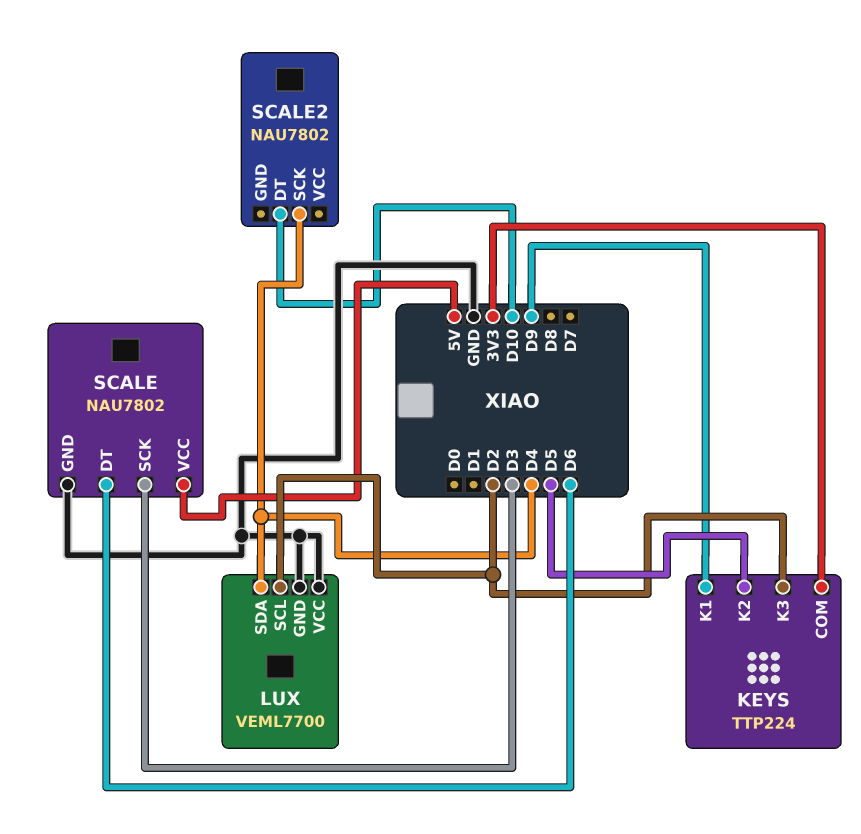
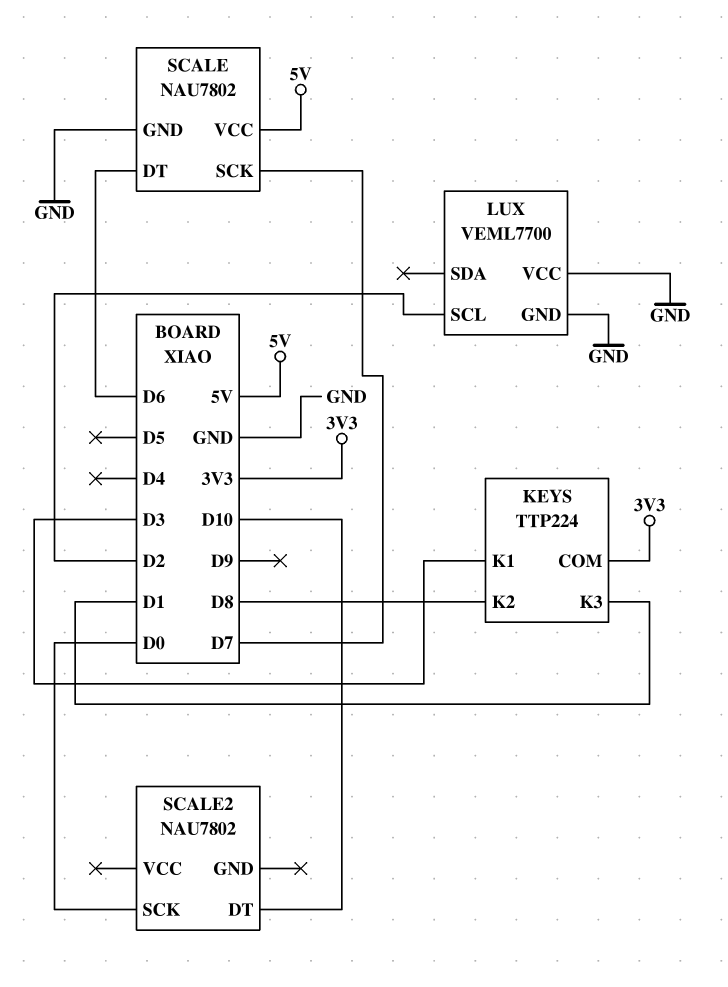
KEYS pin K1: D9 -> D3
KEYS pin K2: D5 -> D8
KEYS pin K3: D2 -> D1
LUX pin SDA: D4 -> none
SCALE pin SCK: D3 -> D7
SCALE2 pin SCK: D4 -> D0

